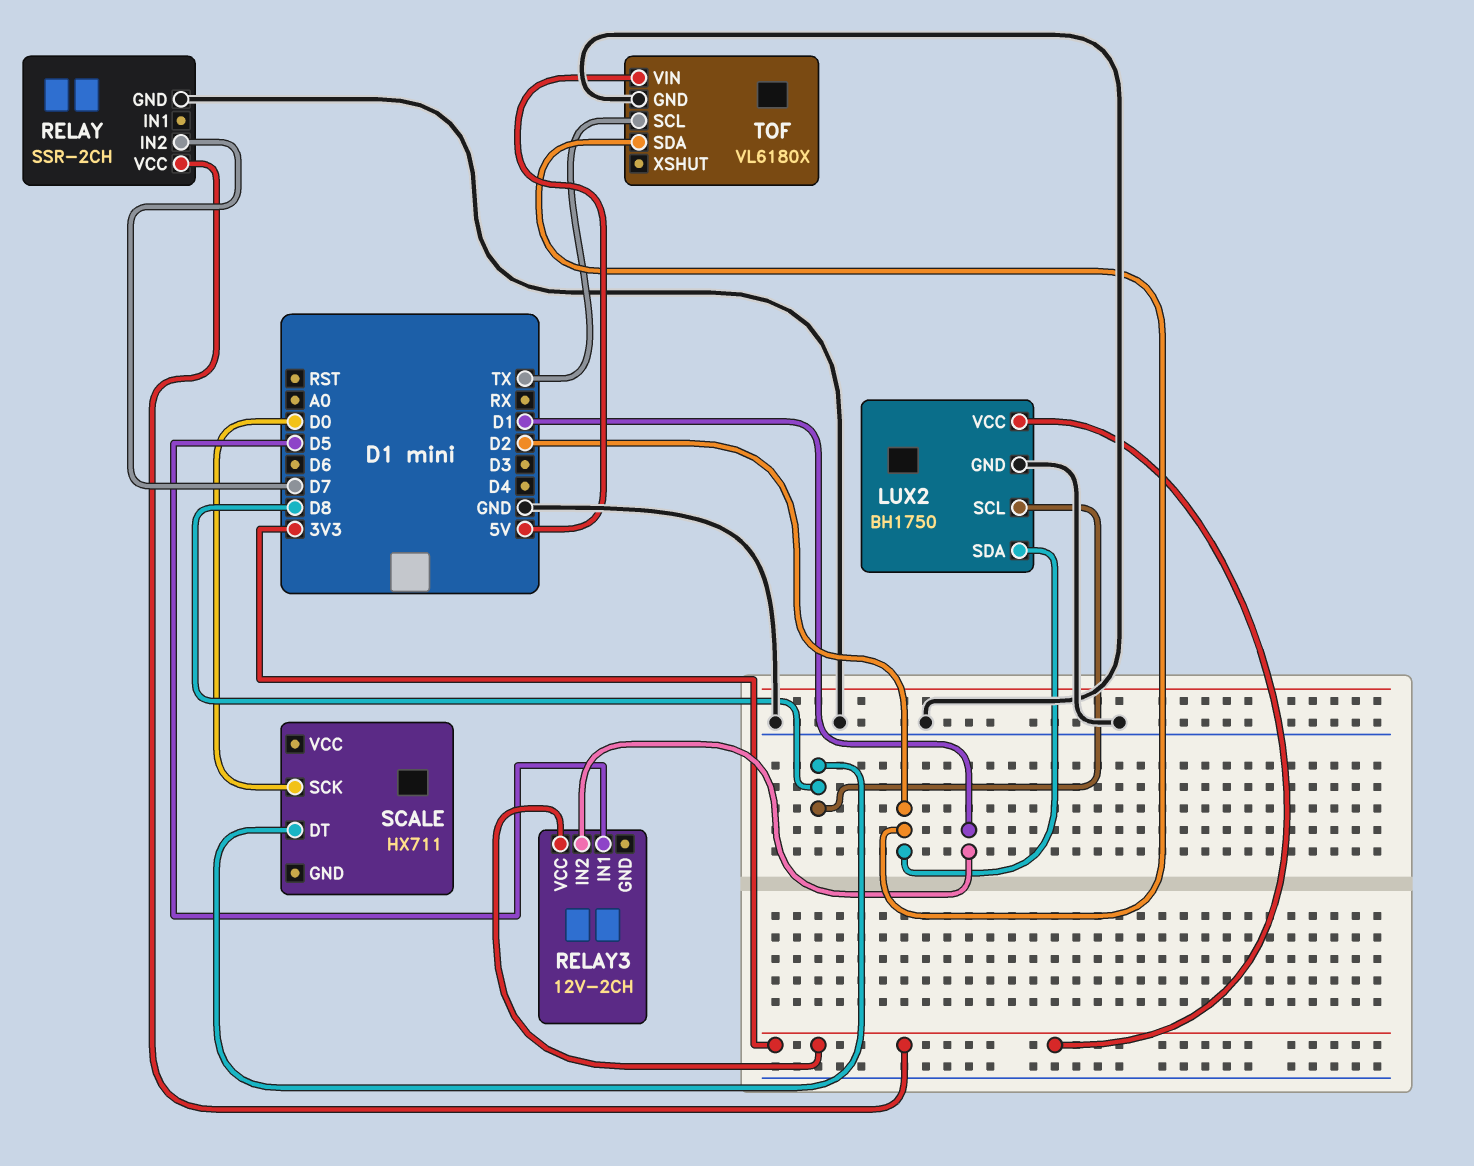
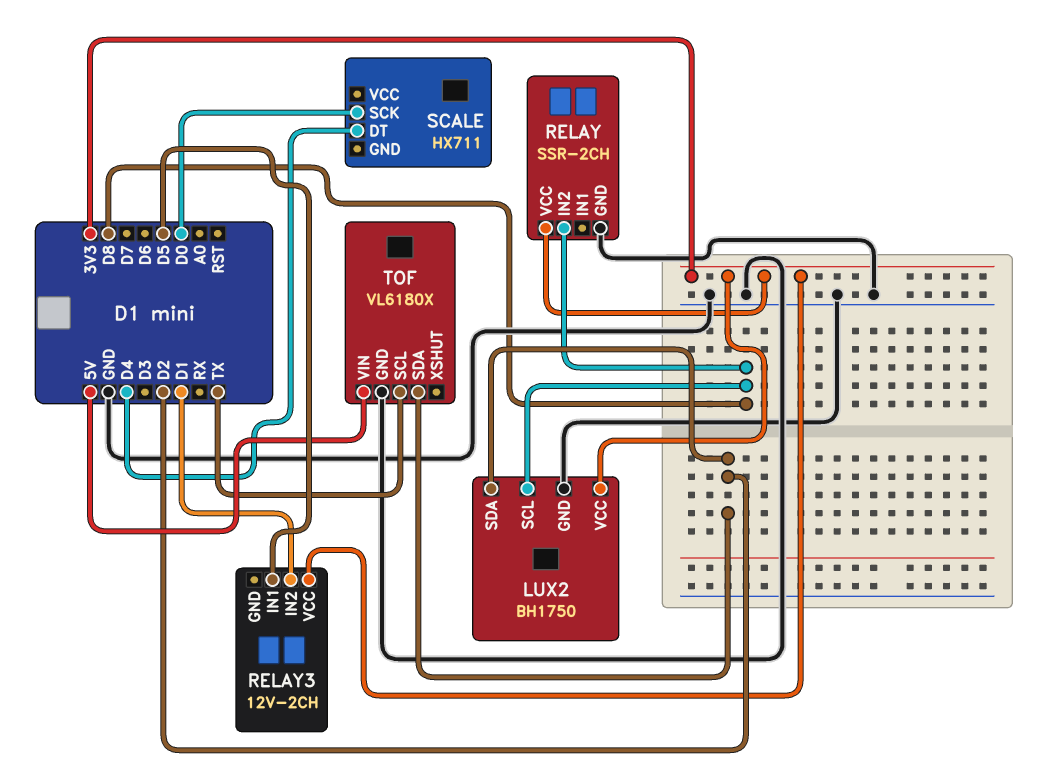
RELAY pin IN2: D7 -> D8
SCALE pin DT: D8 -> D4

